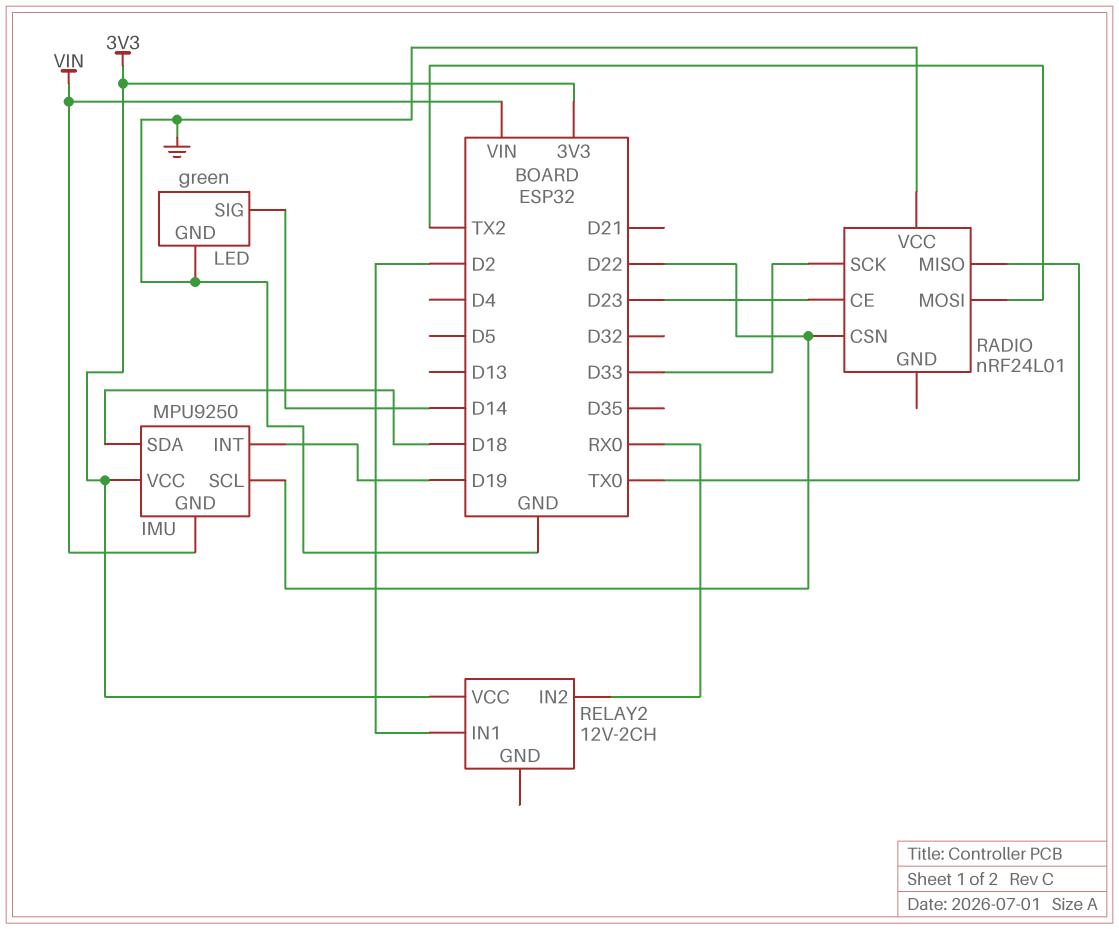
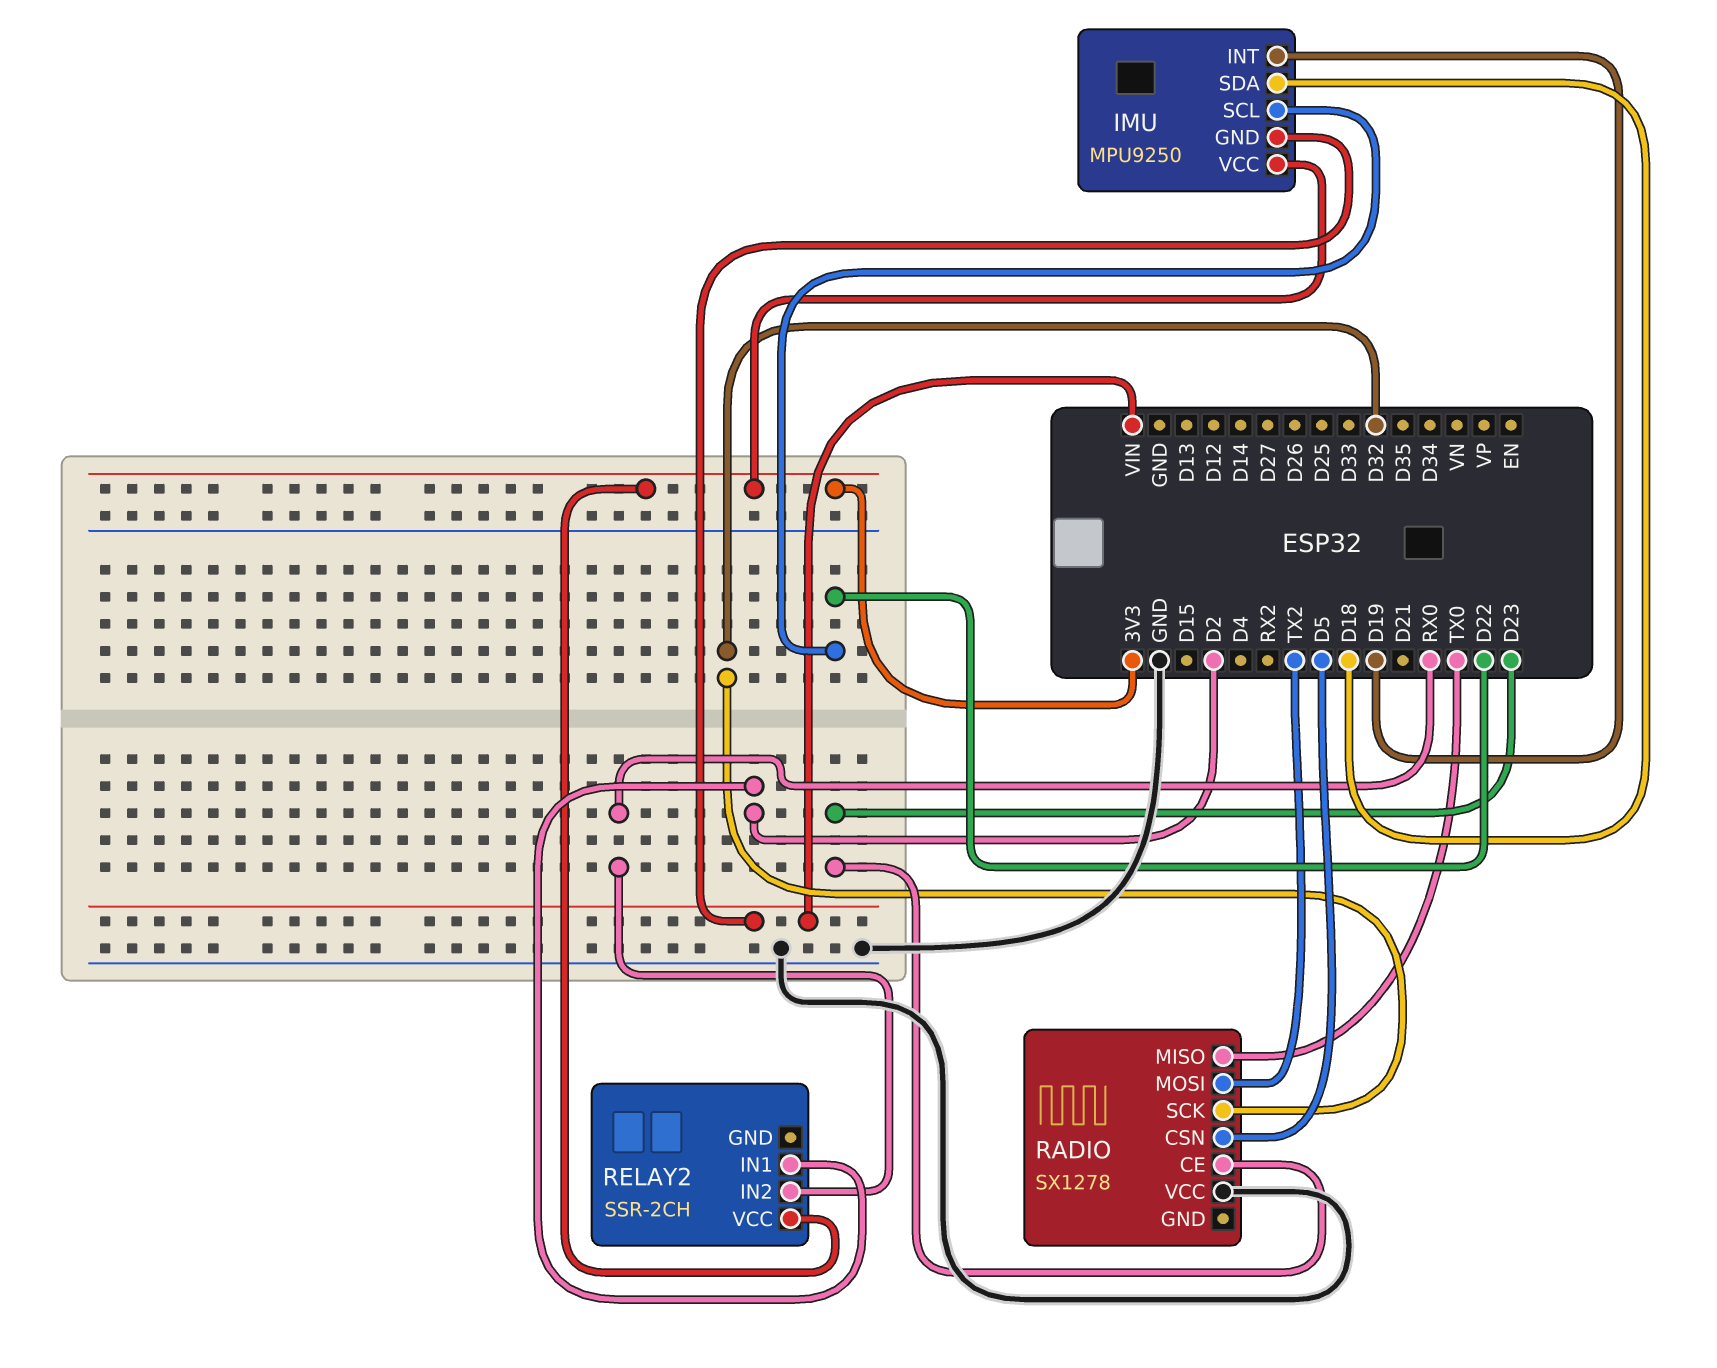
LED: green -> none
LED pin GND: GND -> none
LED pin SIG: D14 -> none
RADIO: nRF24L01 -> SX1278
RADIO pin CSN: D22 -> D5
RADIO pin SCK: D33 -> D32
RELAY2: 12V-2CH -> SSR-2CH

